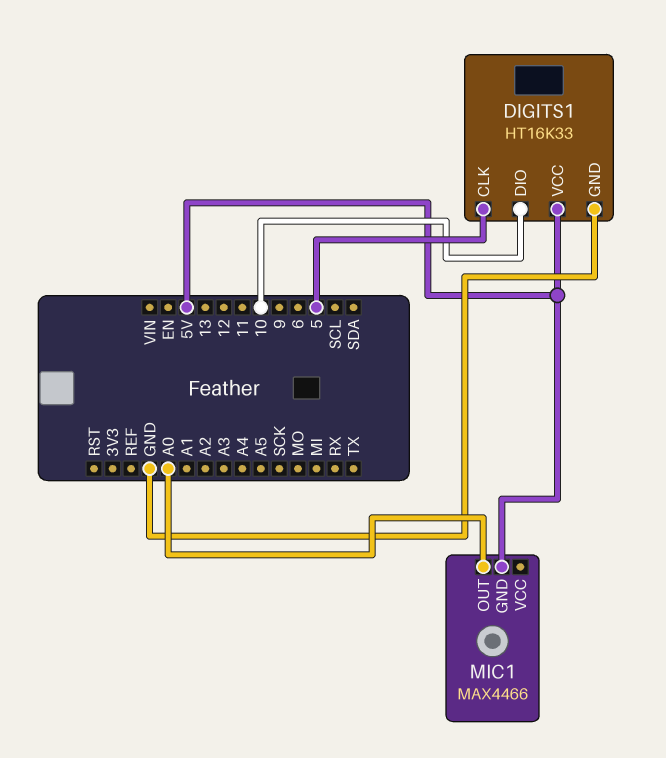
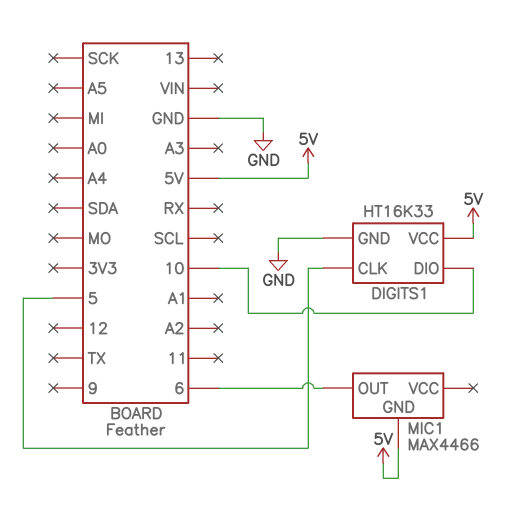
MIC1 pin OUT: A0 -> 6

